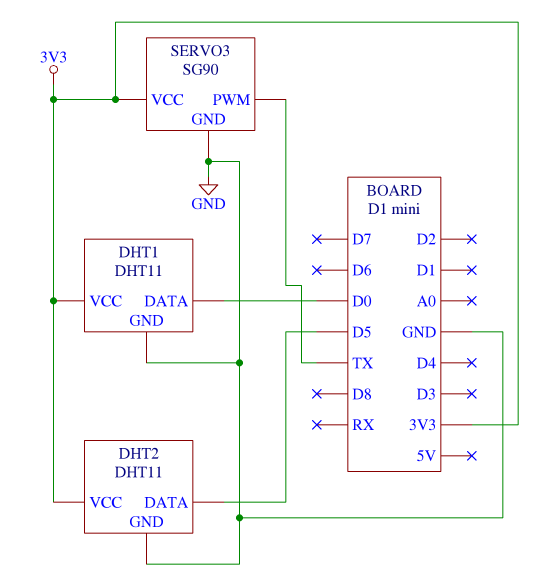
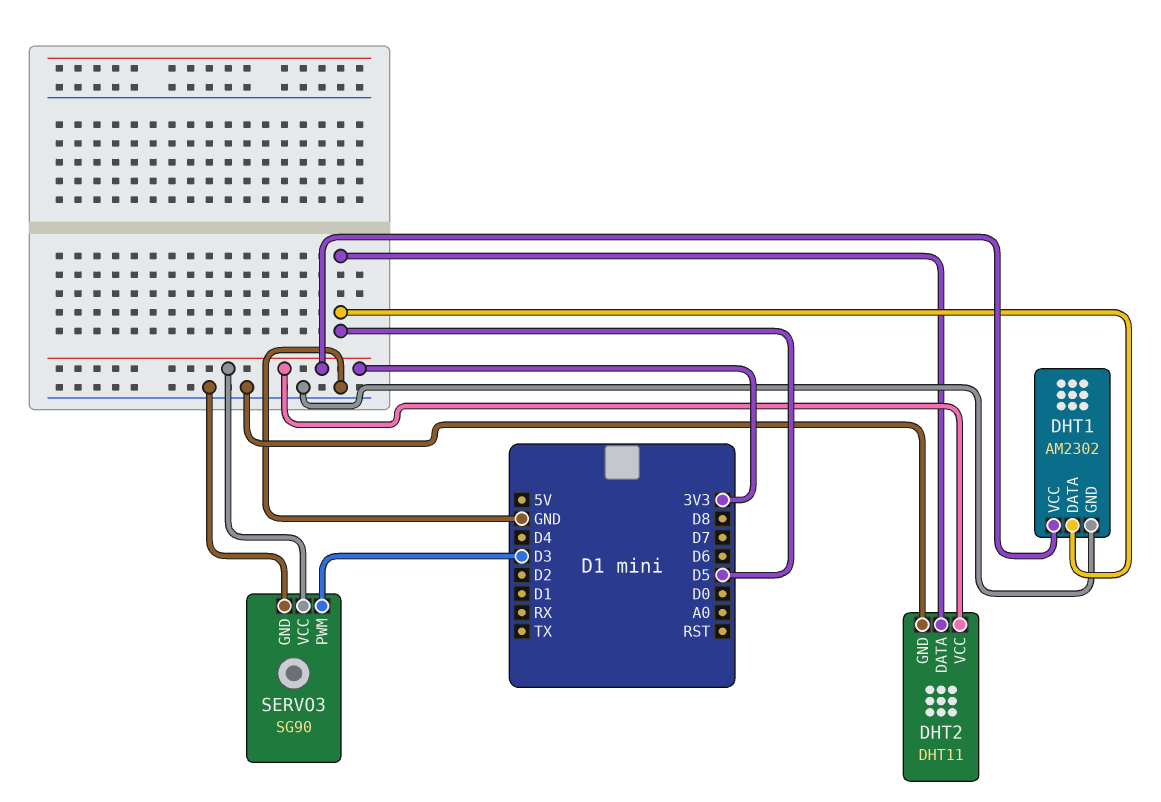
DHT1: DHT11 -> AM2302
DHT1 pin DATA: D0 -> D5
SERVO3 pin PWM: TX -> D3

